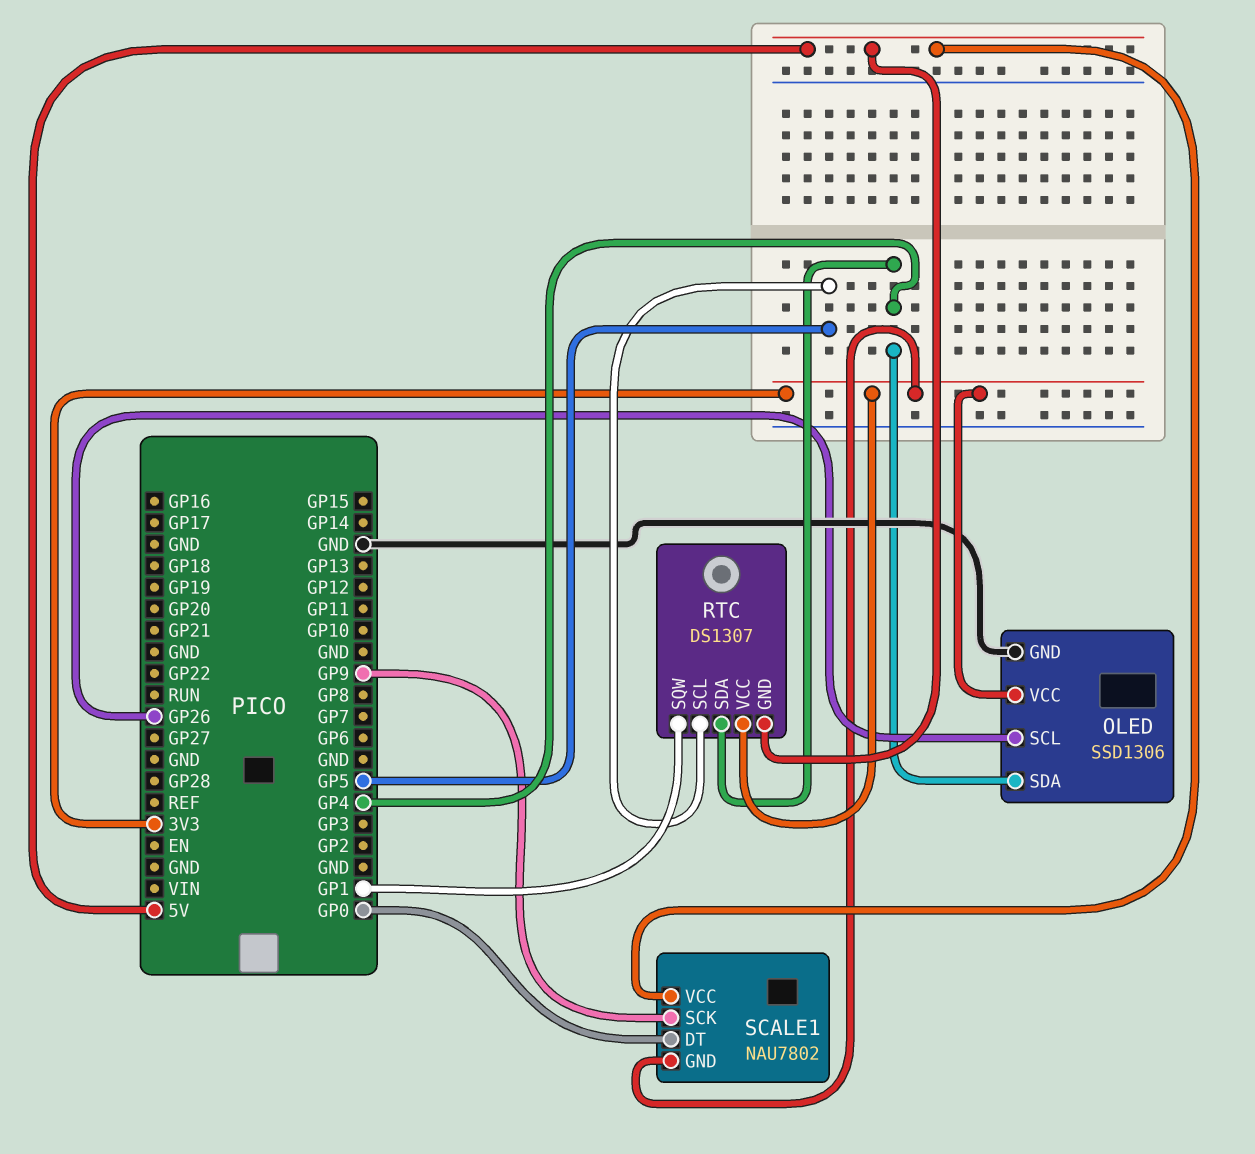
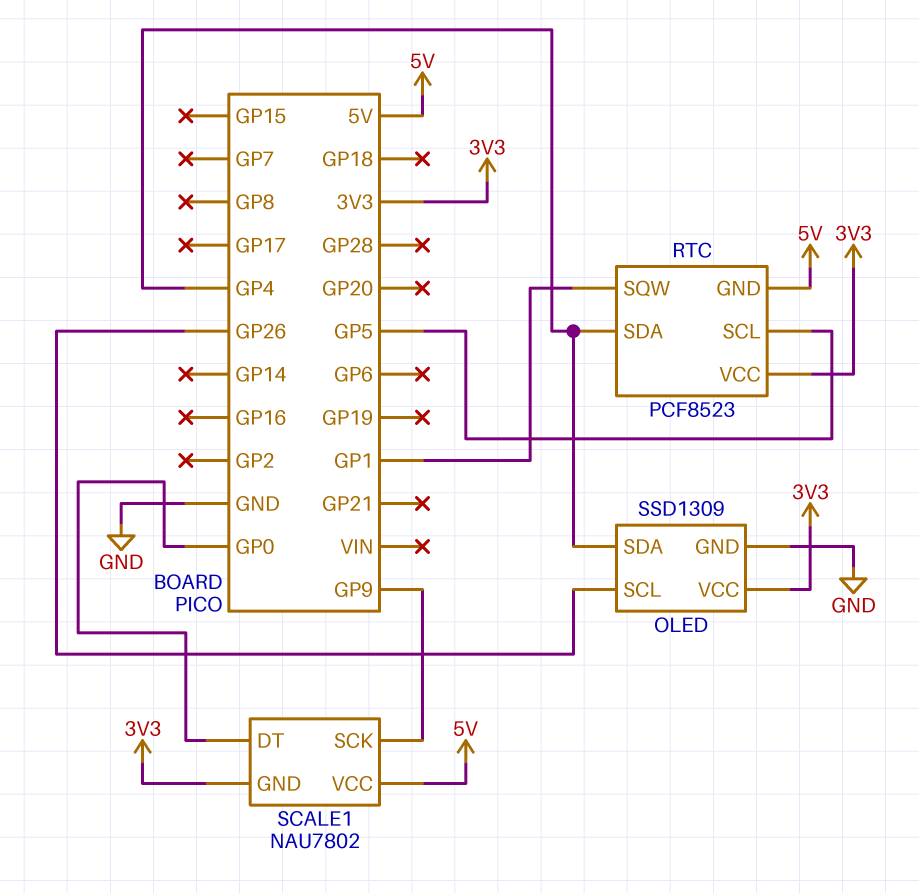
OLED: SSD1306 -> SSD1309
RTC: DS1307 -> PCF8523

